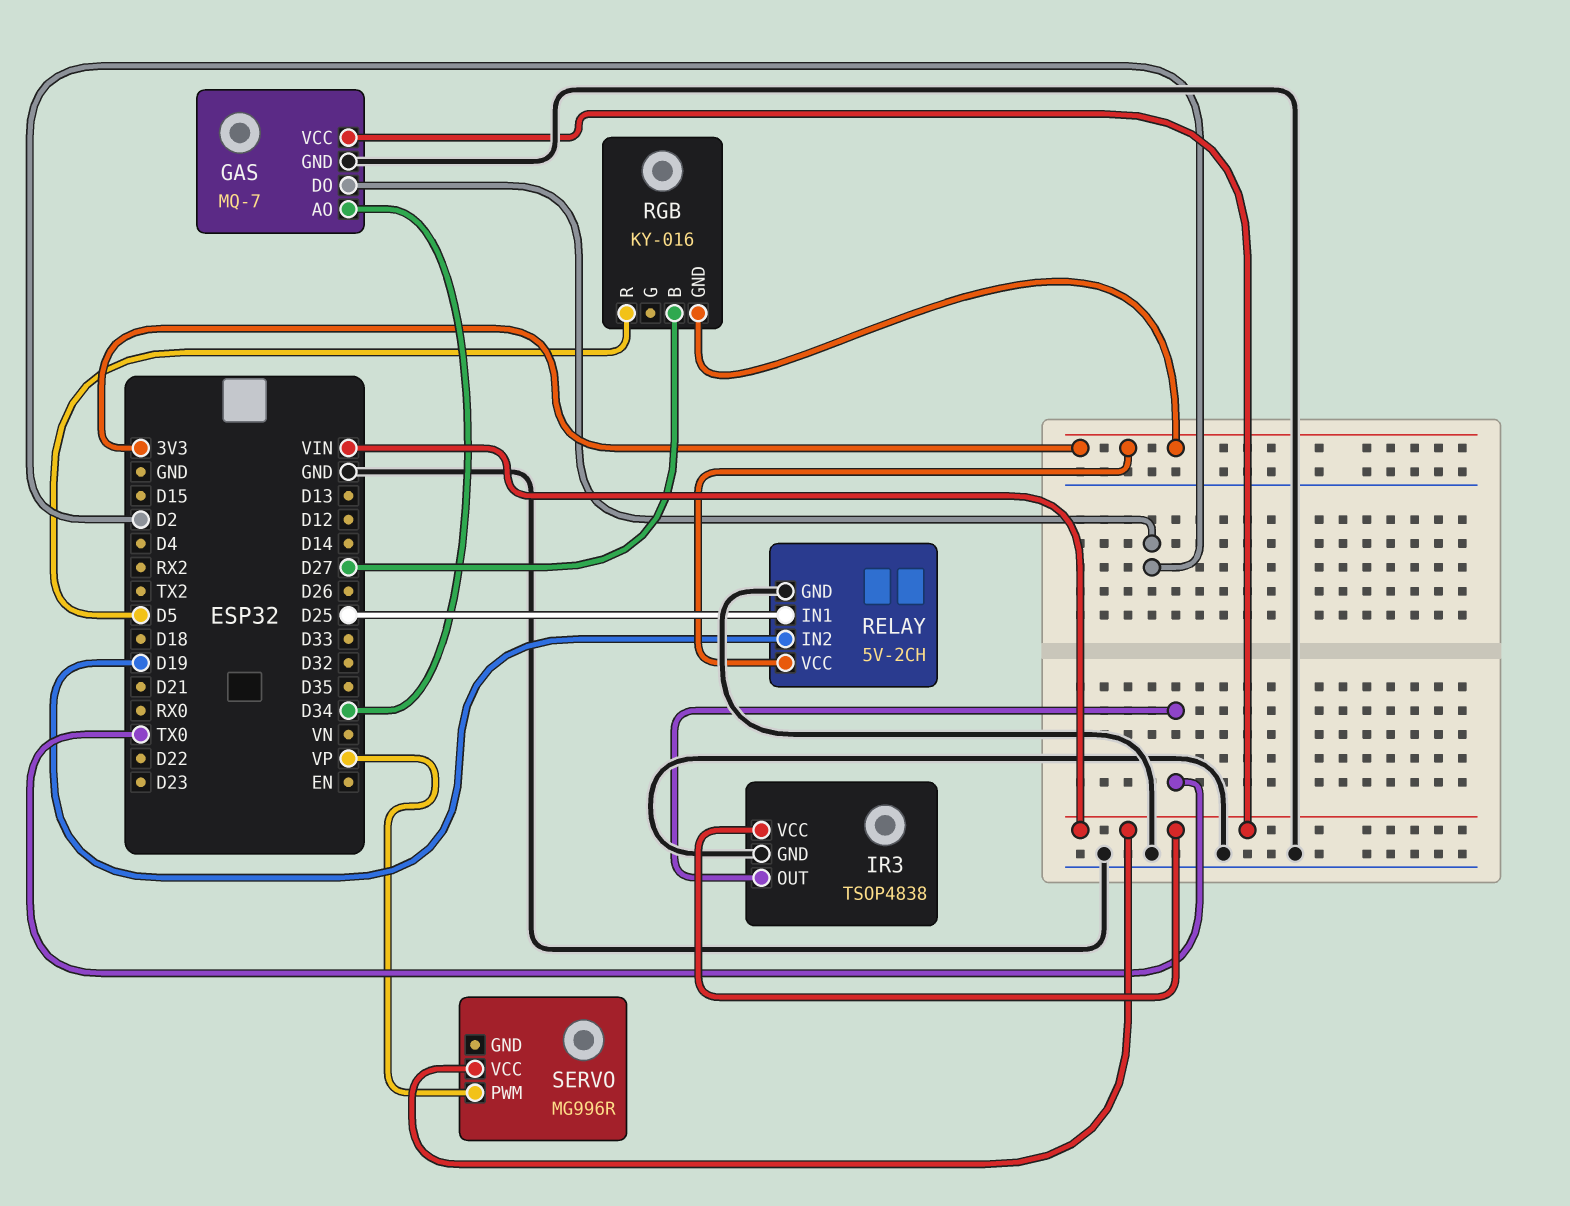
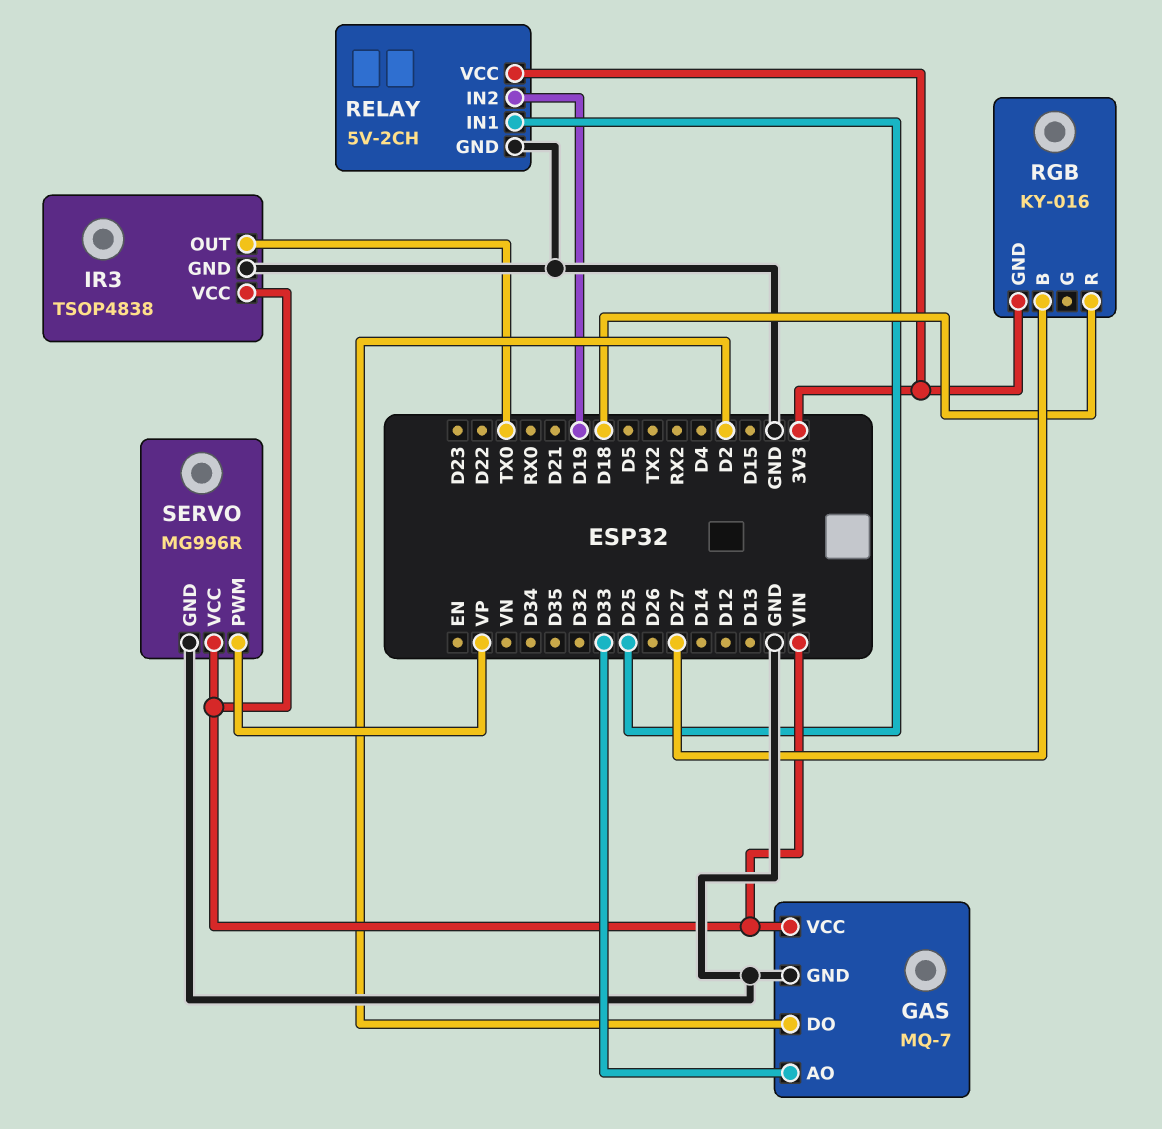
GAS pin AO: D34 -> D33
RGB pin R: D5 -> D18
SERVO pin GND: none -> GND

